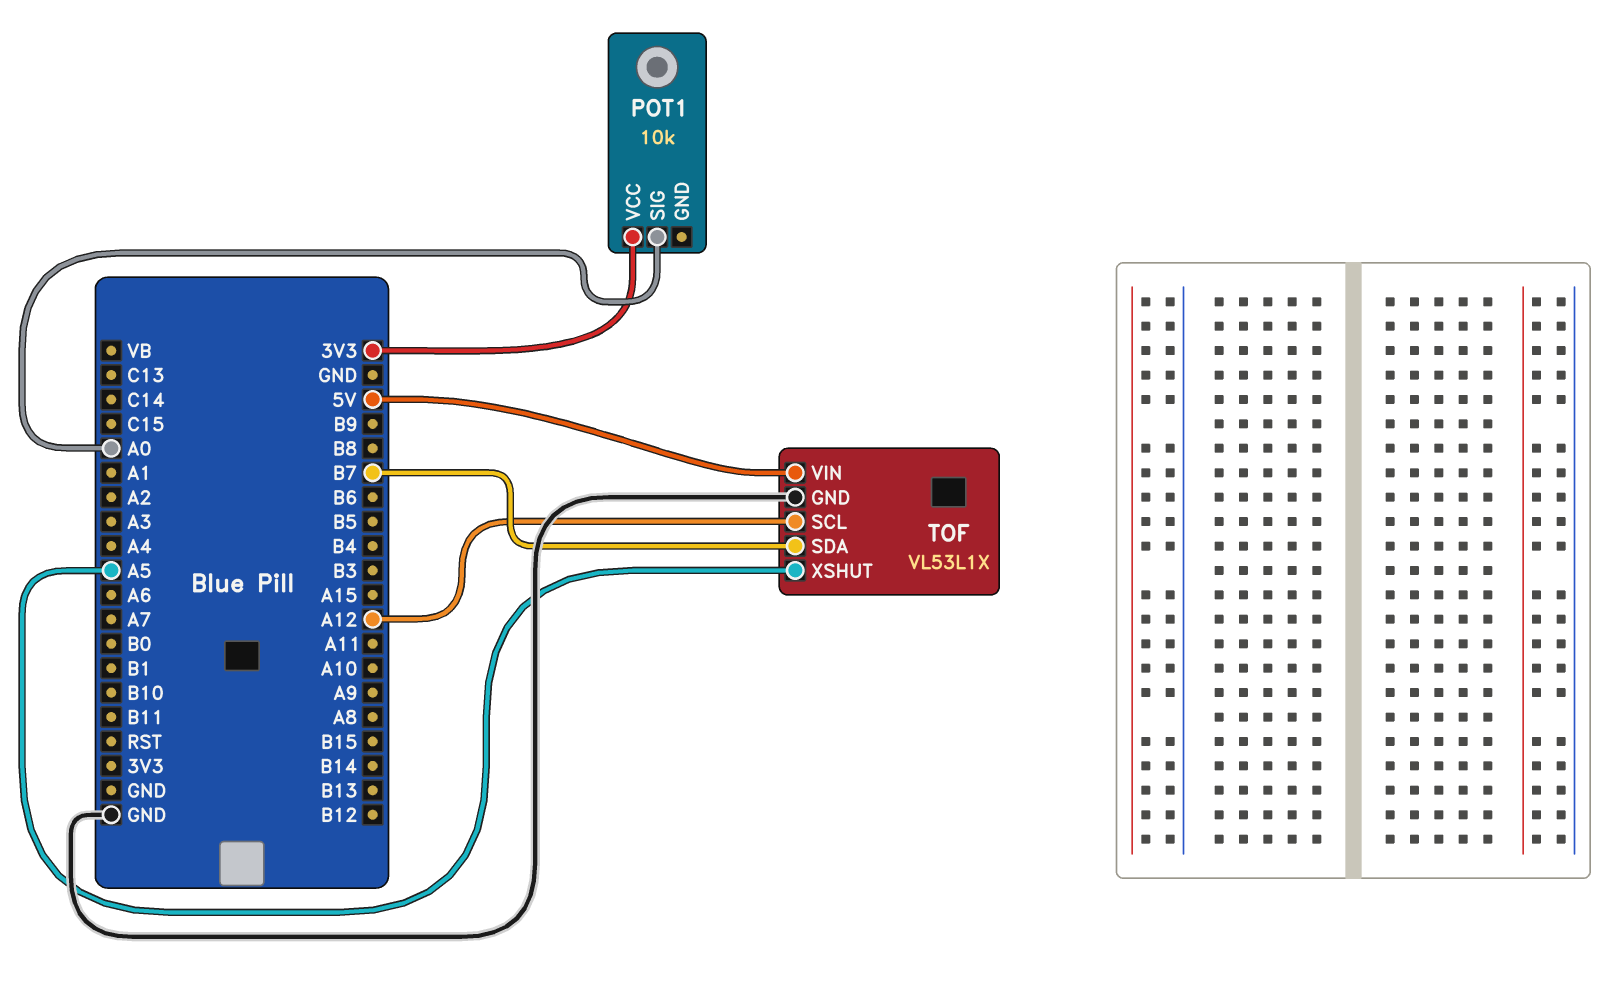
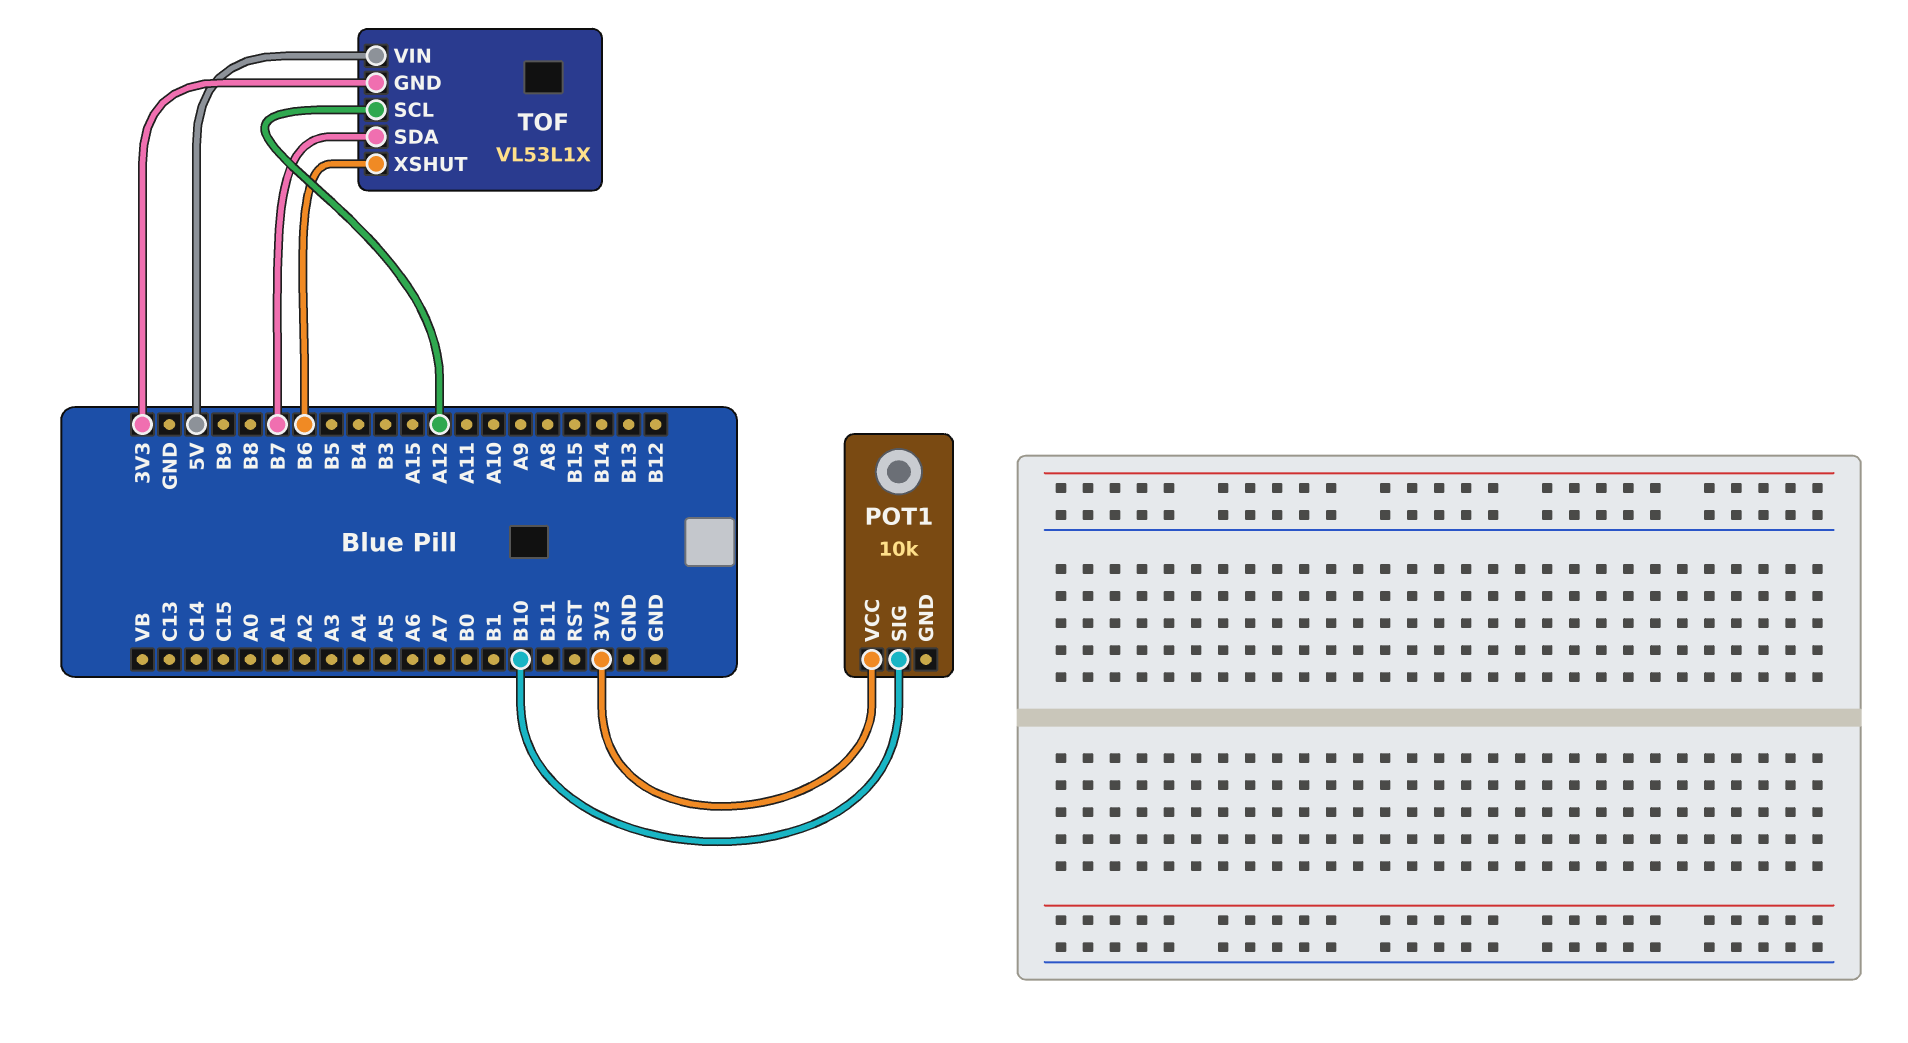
POT1 pin SIG: A0 -> B10
TOF pin GND: GND -> 3V3
TOF pin XSHUT: A5 -> B6

